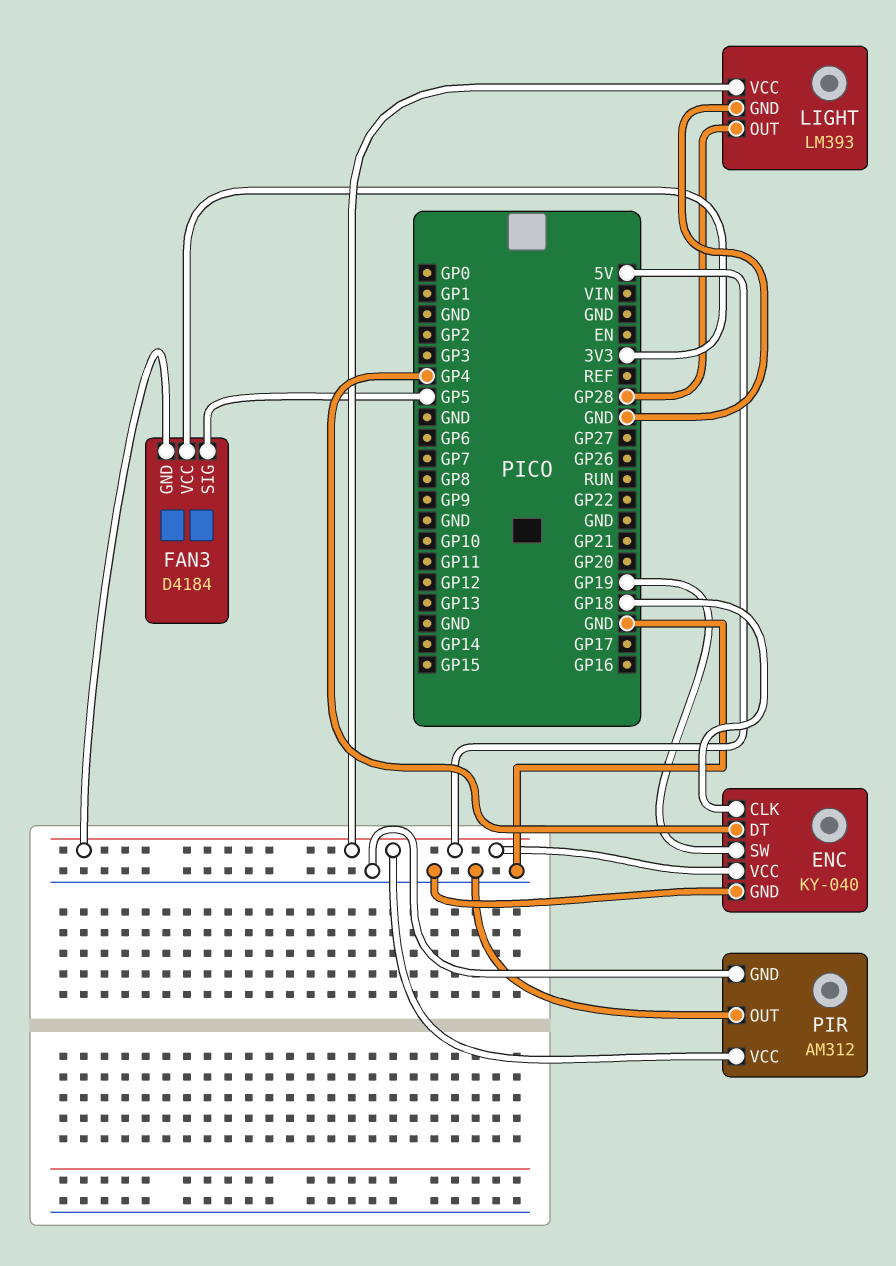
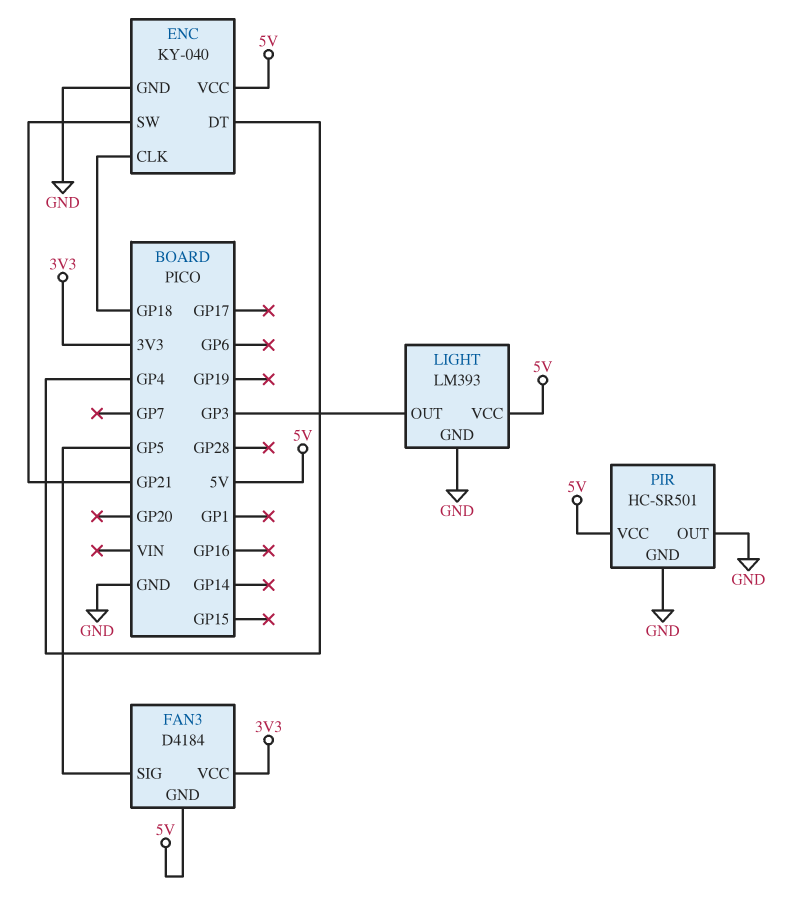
ENC pin SW: GP19 -> GP21
LIGHT pin OUT: GP28 -> GP3
PIR: AM312 -> HC-SR501

